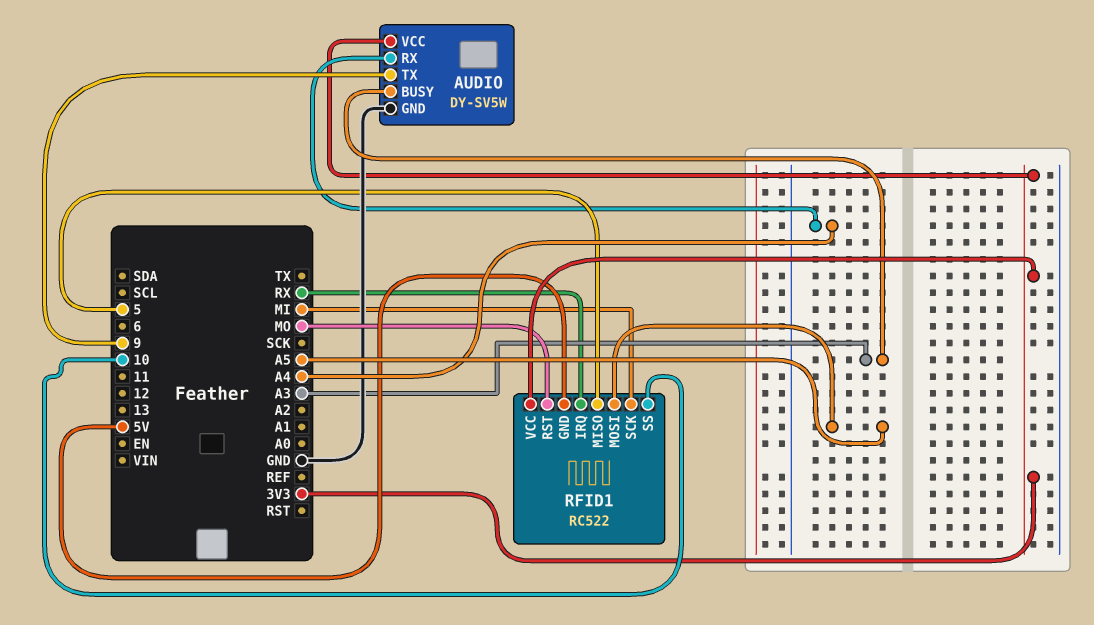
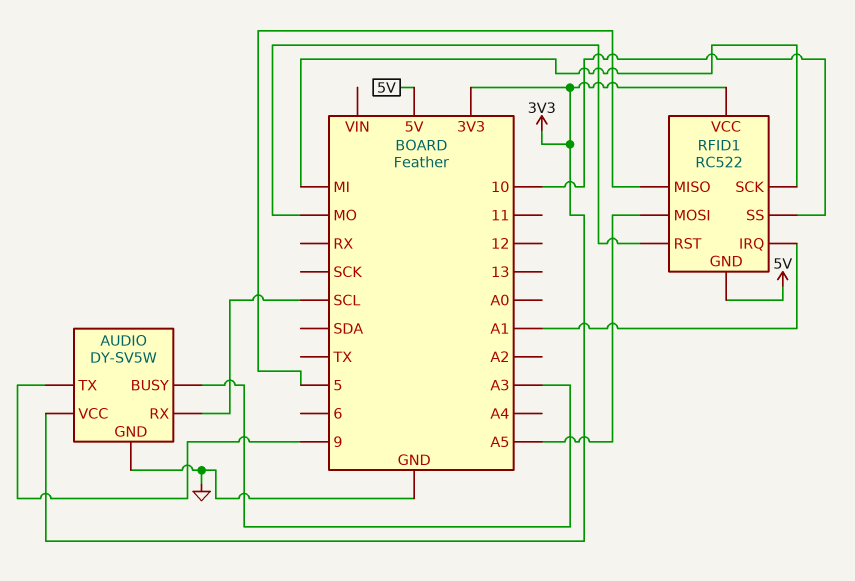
AUDIO pin RX: A4 -> SCL
RFID1 pin IRQ: RX -> A1

